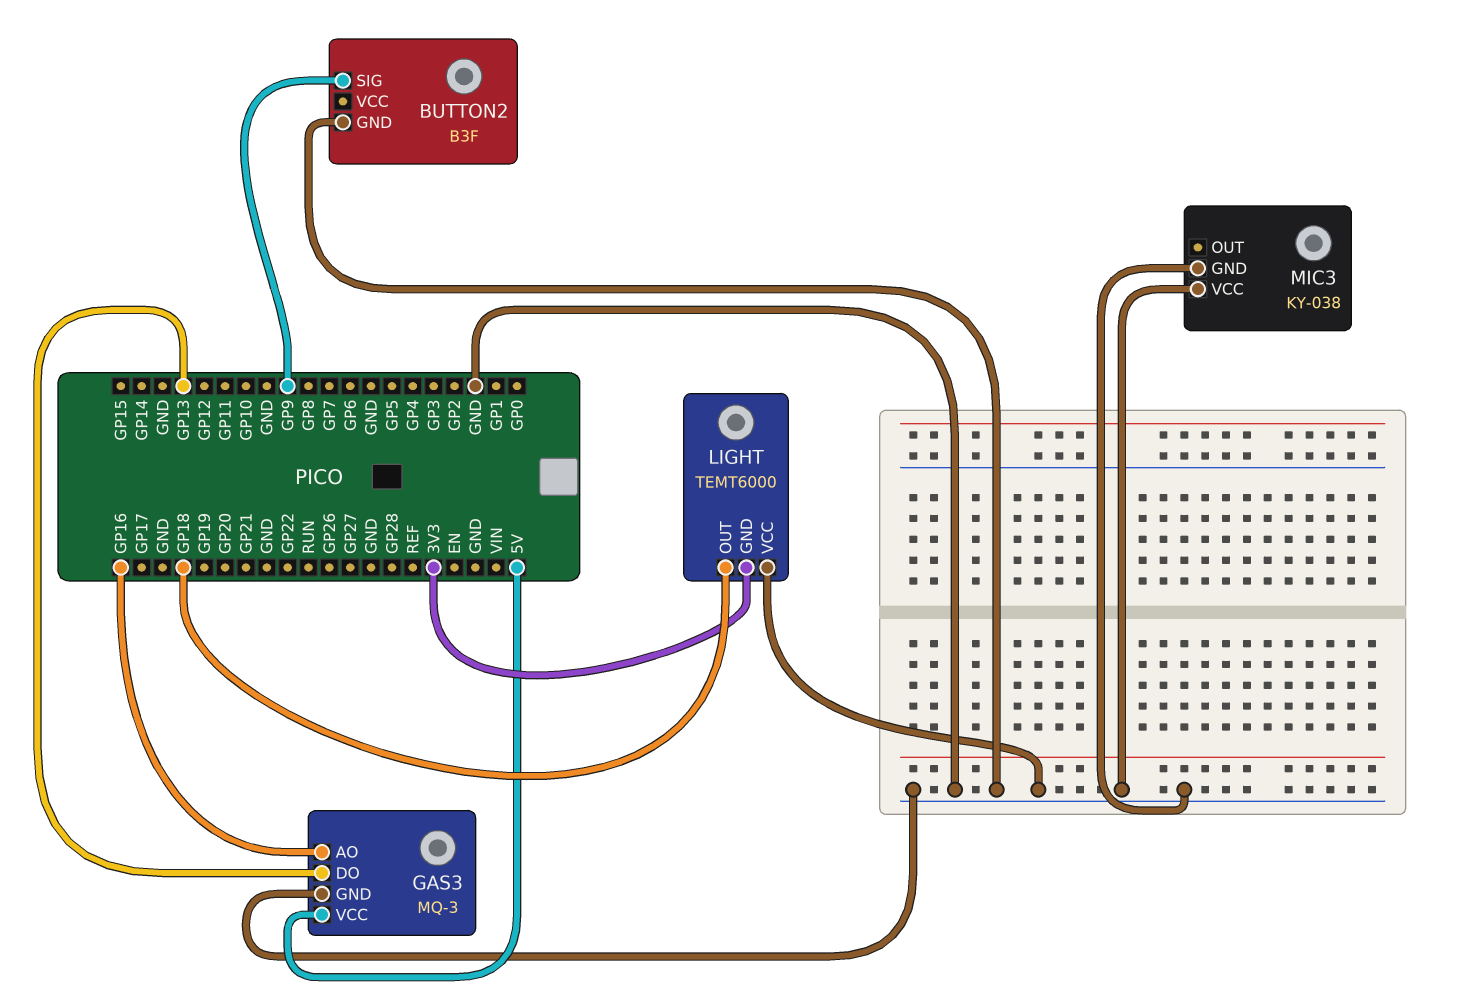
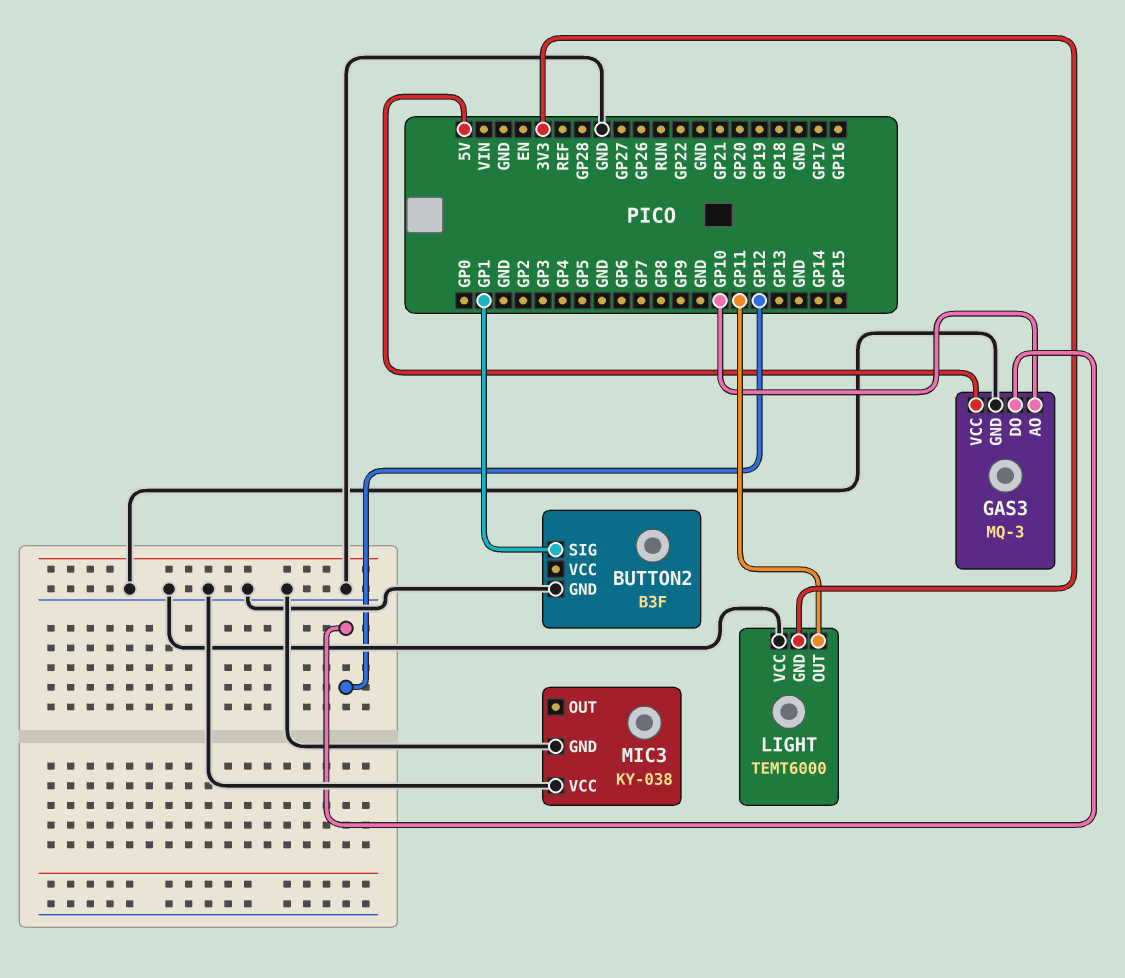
BUTTON2 pin SIG: GP9 -> GP1
GAS3 pin AO: GP16 -> GP10
GAS3 pin DO: GP13 -> GP12
LIGHT pin OUT: GP18 -> GP11

